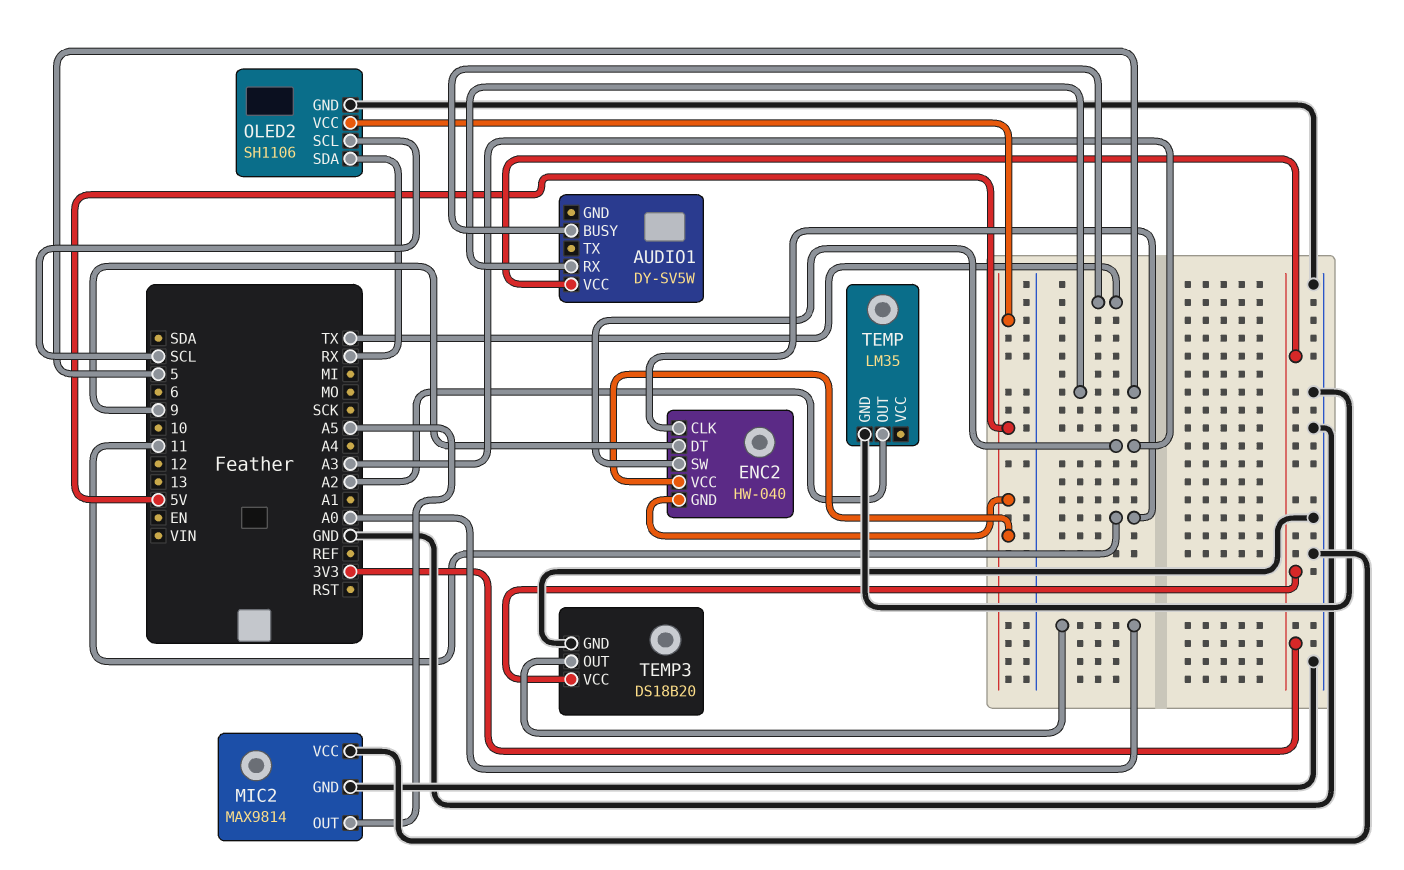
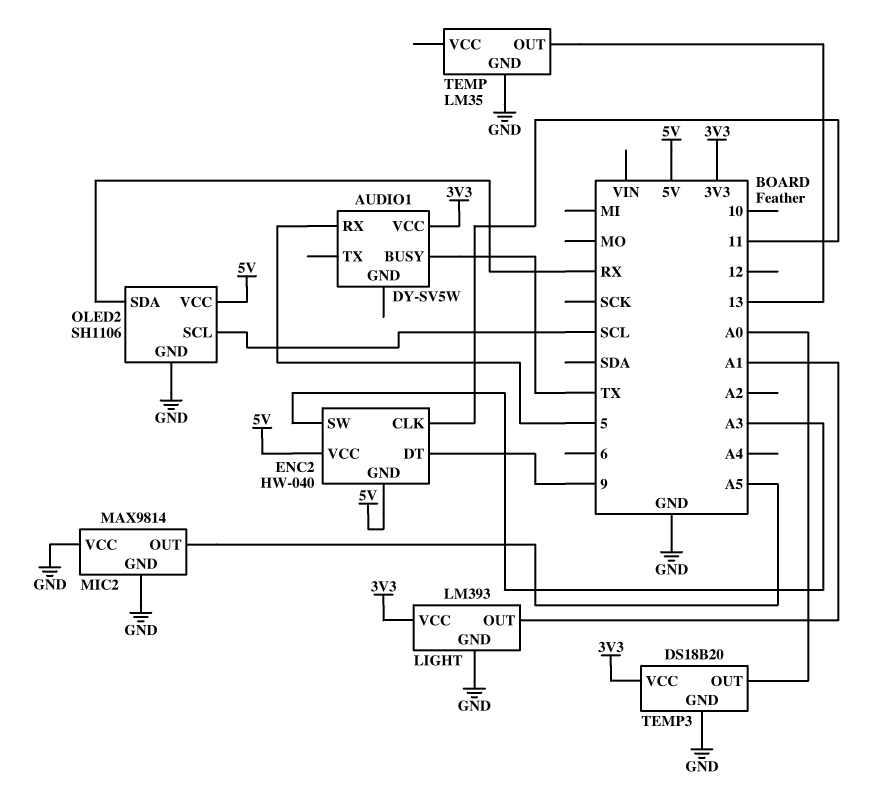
LIGHT: none -> LM393
LIGHT pin GND: none -> GND
LIGHT pin OUT: none -> A1
LIGHT pin VCC: none -> 3V3
TEMP pin OUT: A2 -> 13

